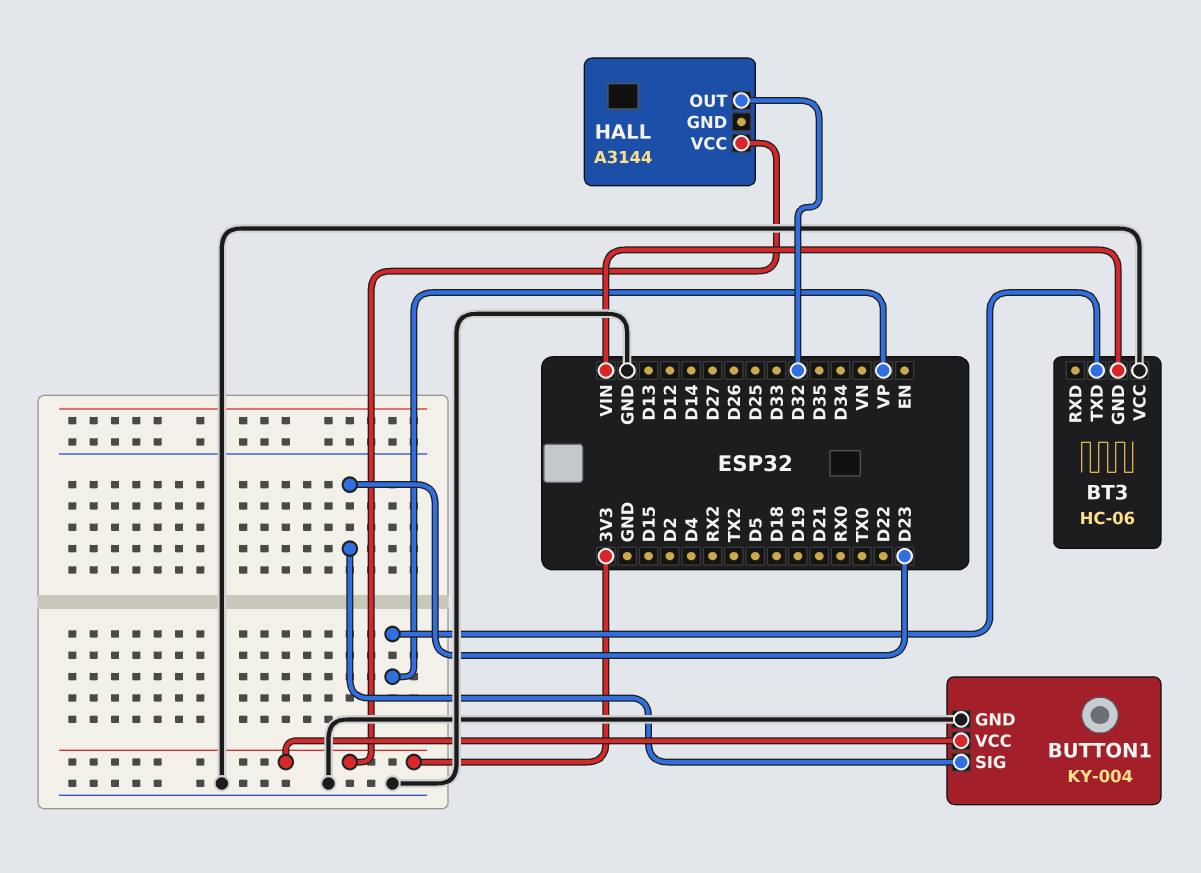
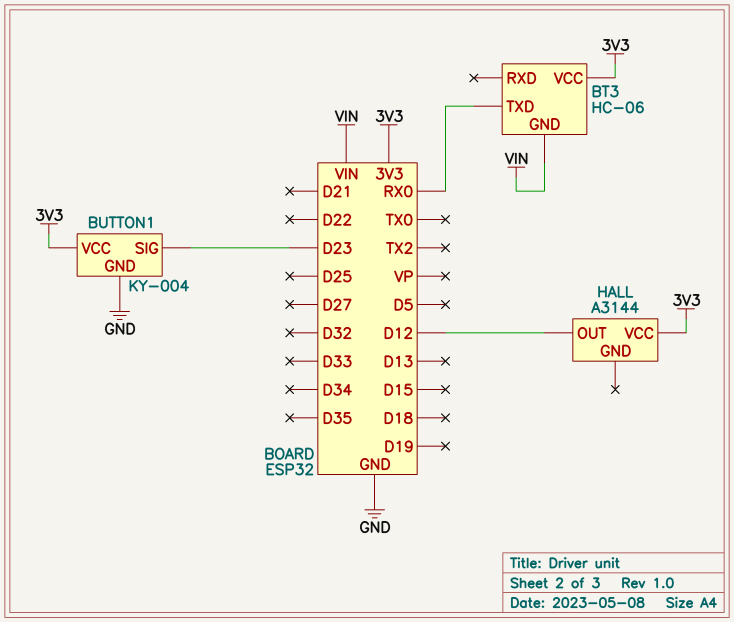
BT3 pin TXD: VP -> RX0
BT3 pin VCC: GND -> 3V3
HALL pin OUT: D32 -> D12

